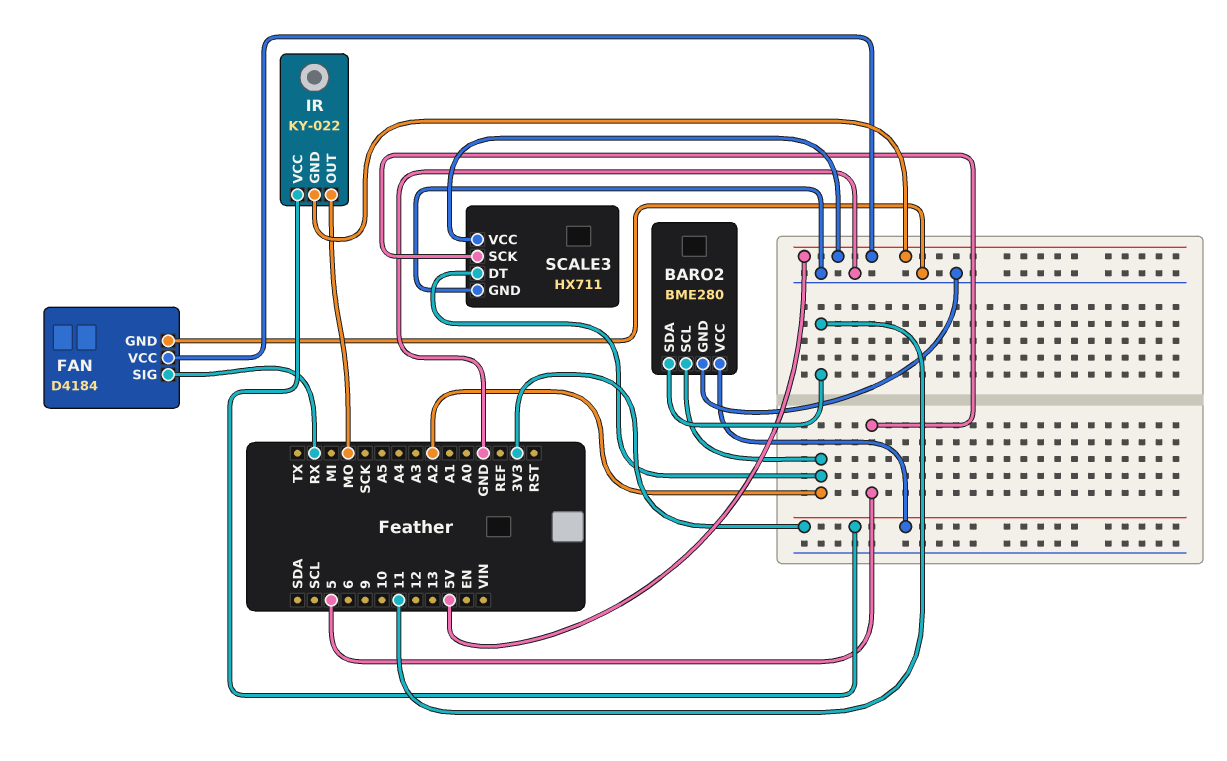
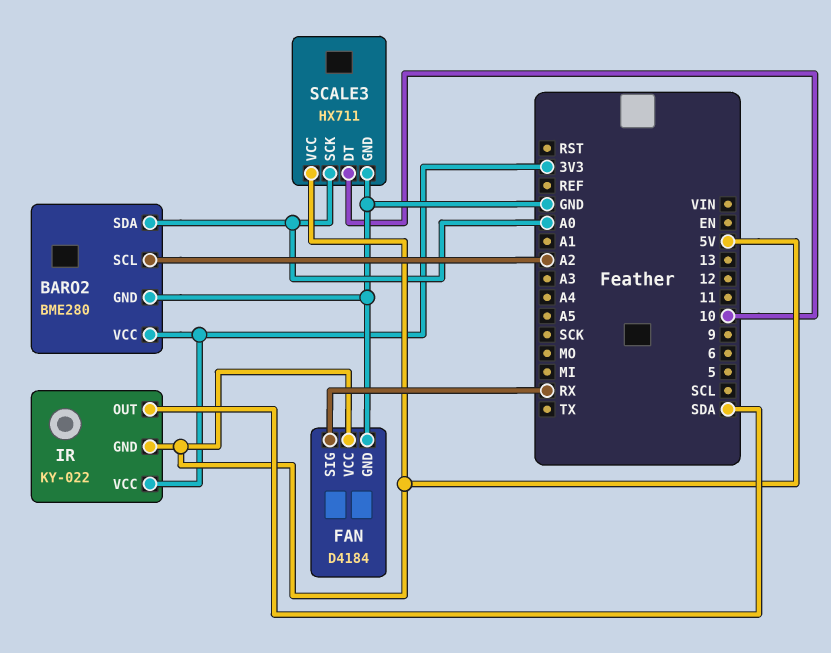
BARO2 pin SDA: 11 -> A0
IR pin OUT: MO -> SDA
SCALE3 pin DT: A2 -> 10
SCALE3 pin SCK: 5 -> A0

